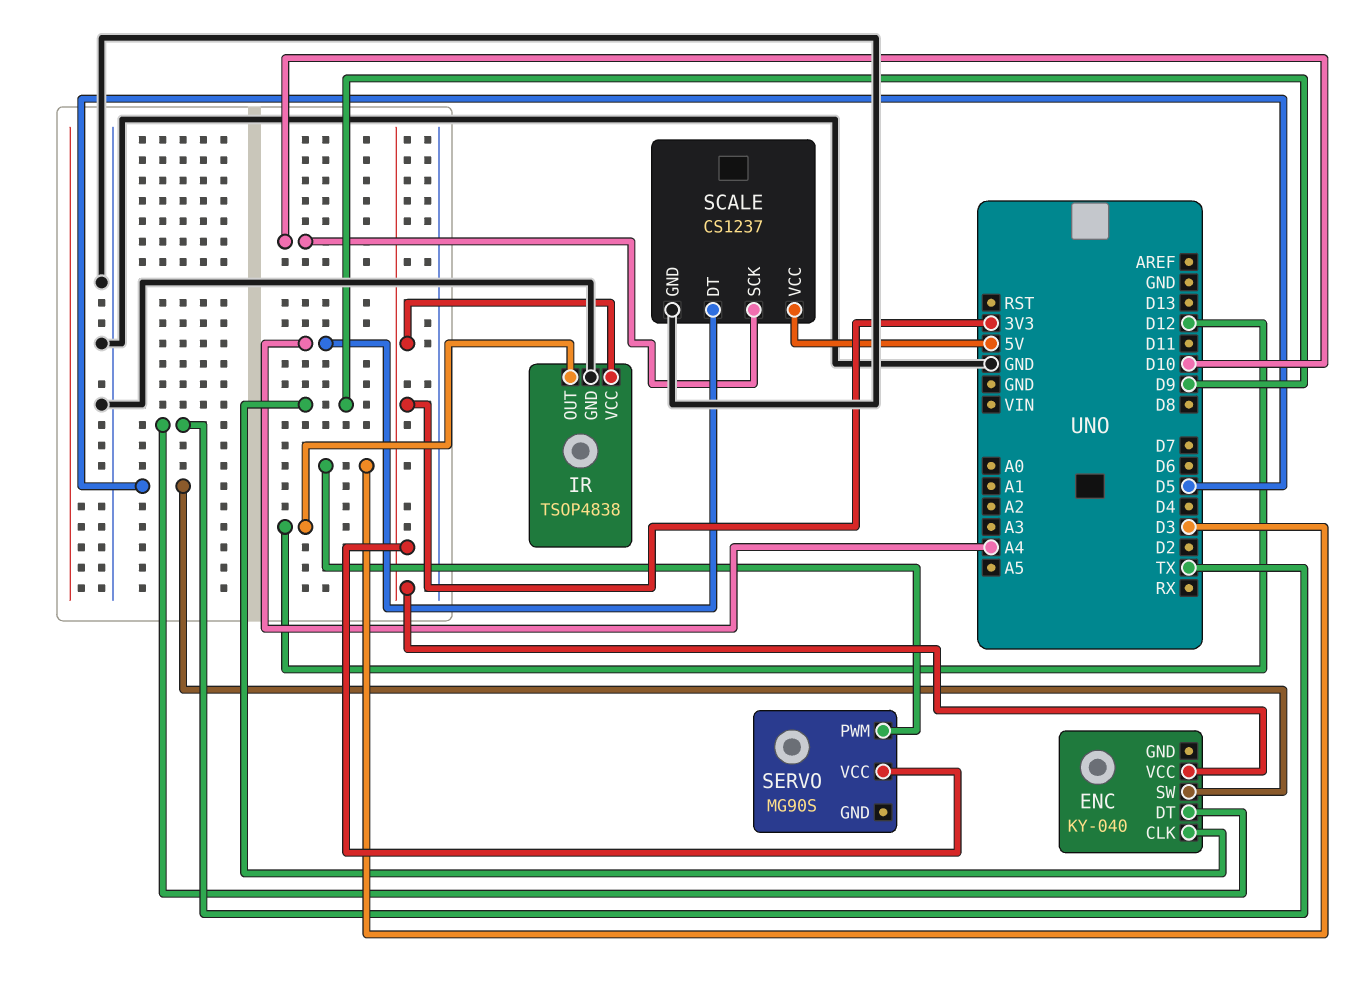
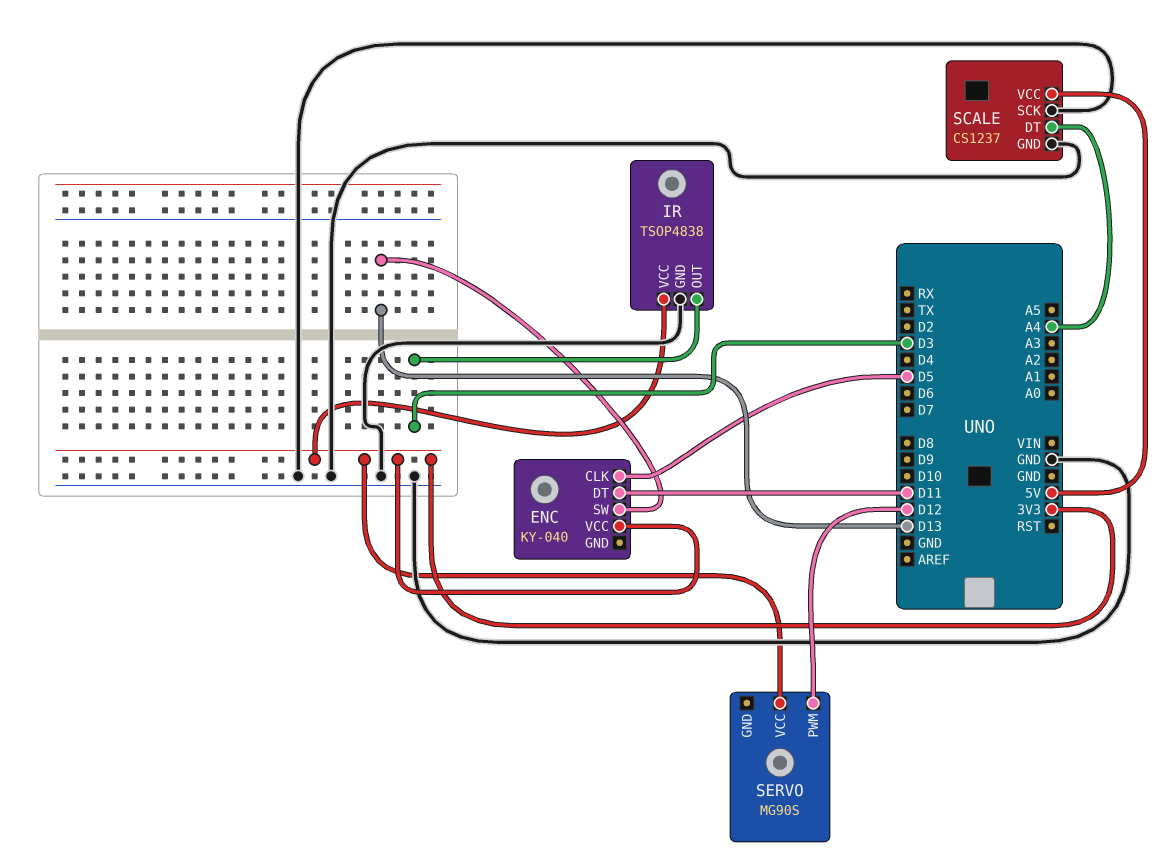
ENC pin CLK: D9 -> D5
ENC pin DT: TX -> D11
ENC pin SW: D5 -> D13
IR pin OUT: D12 -> D3
SCALE pin SCK: D10 -> GND
SERVO pin PWM: D3 -> D12

